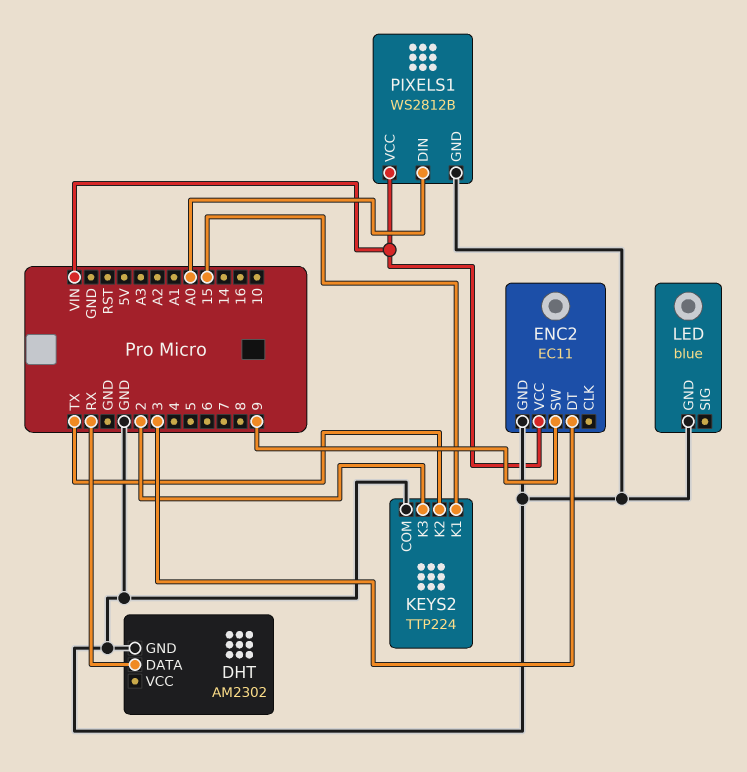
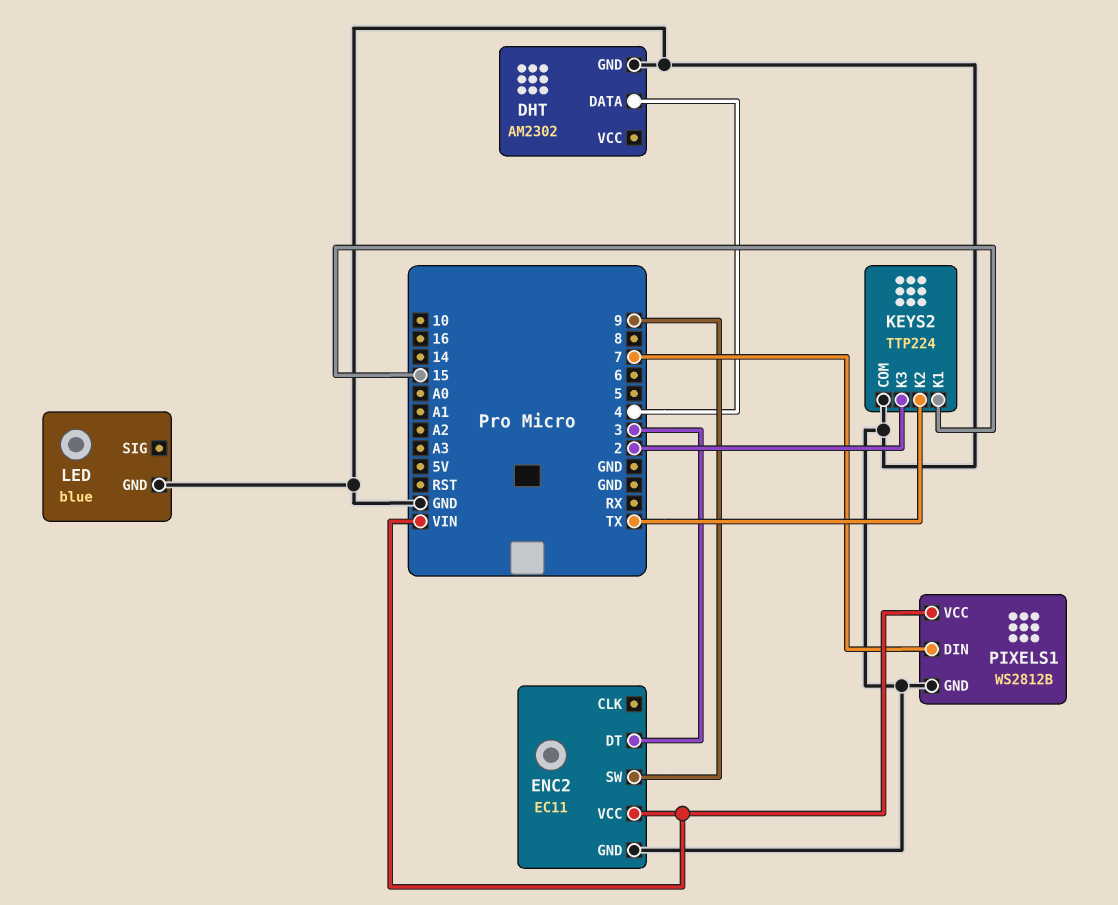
DHT pin DATA: RX -> 4
PIXELS1 pin DIN: A0 -> 7

